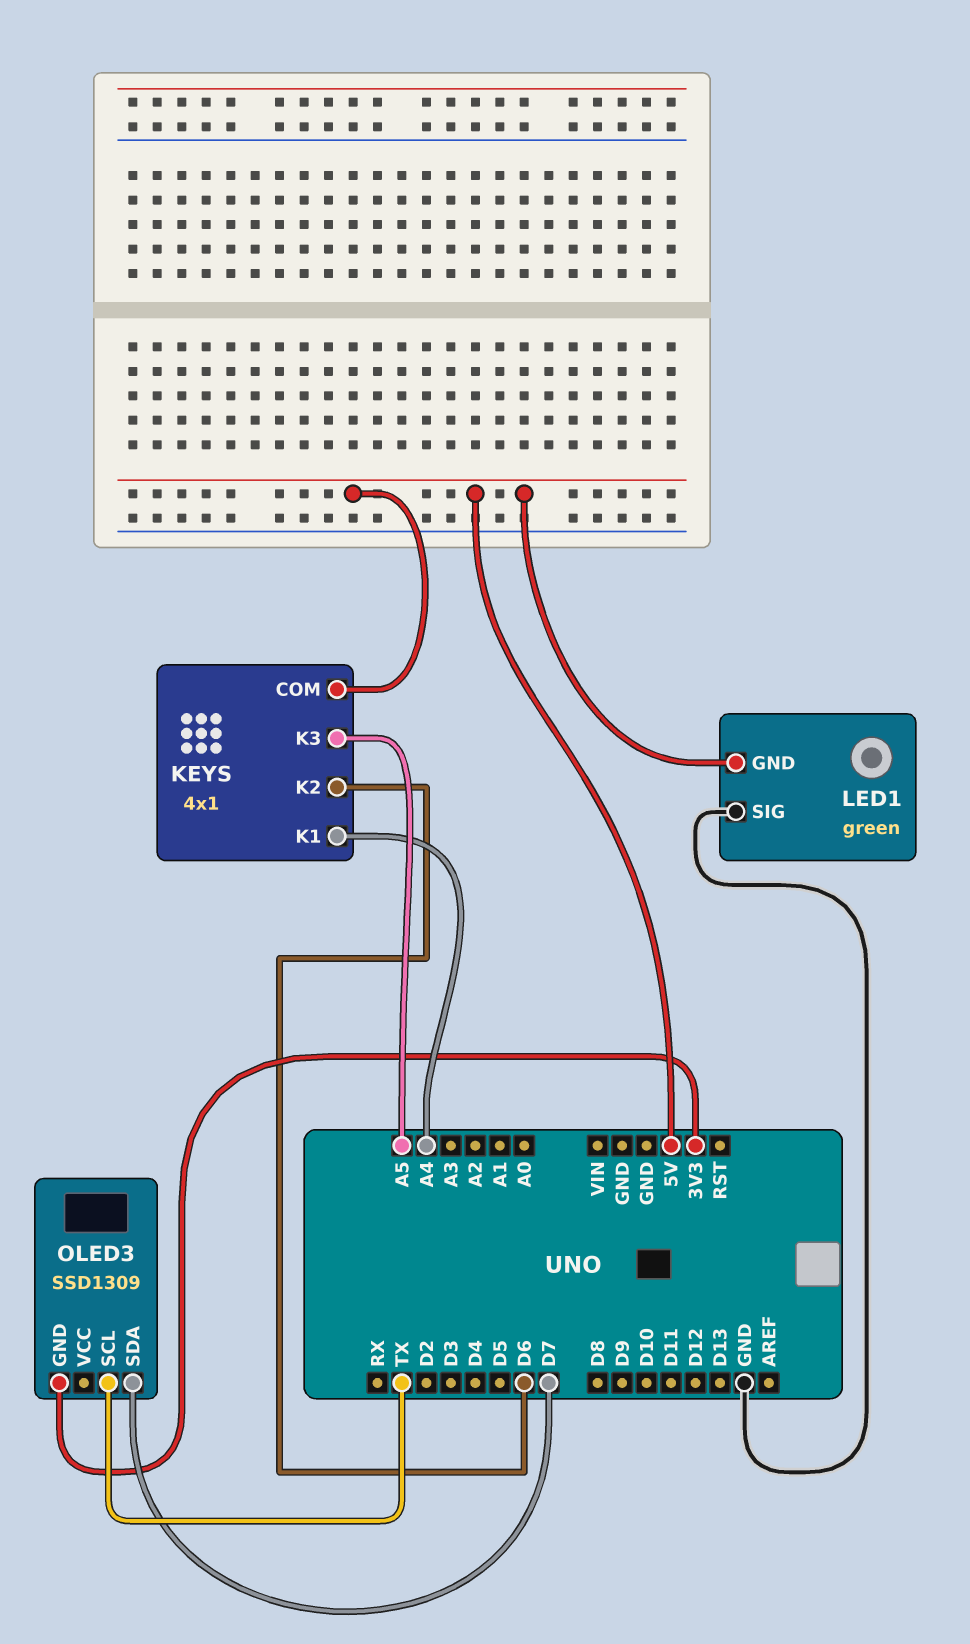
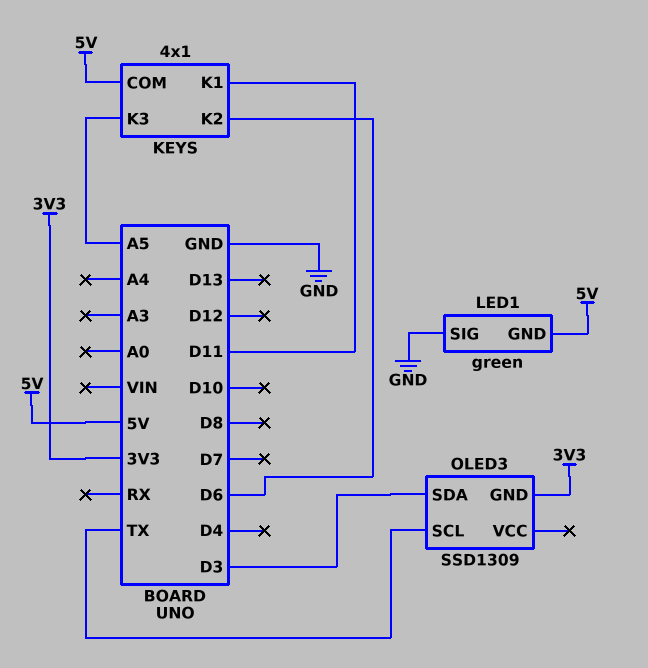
KEYS pin K1: A4 -> D11
OLED3 pin SDA: D7 -> D3

